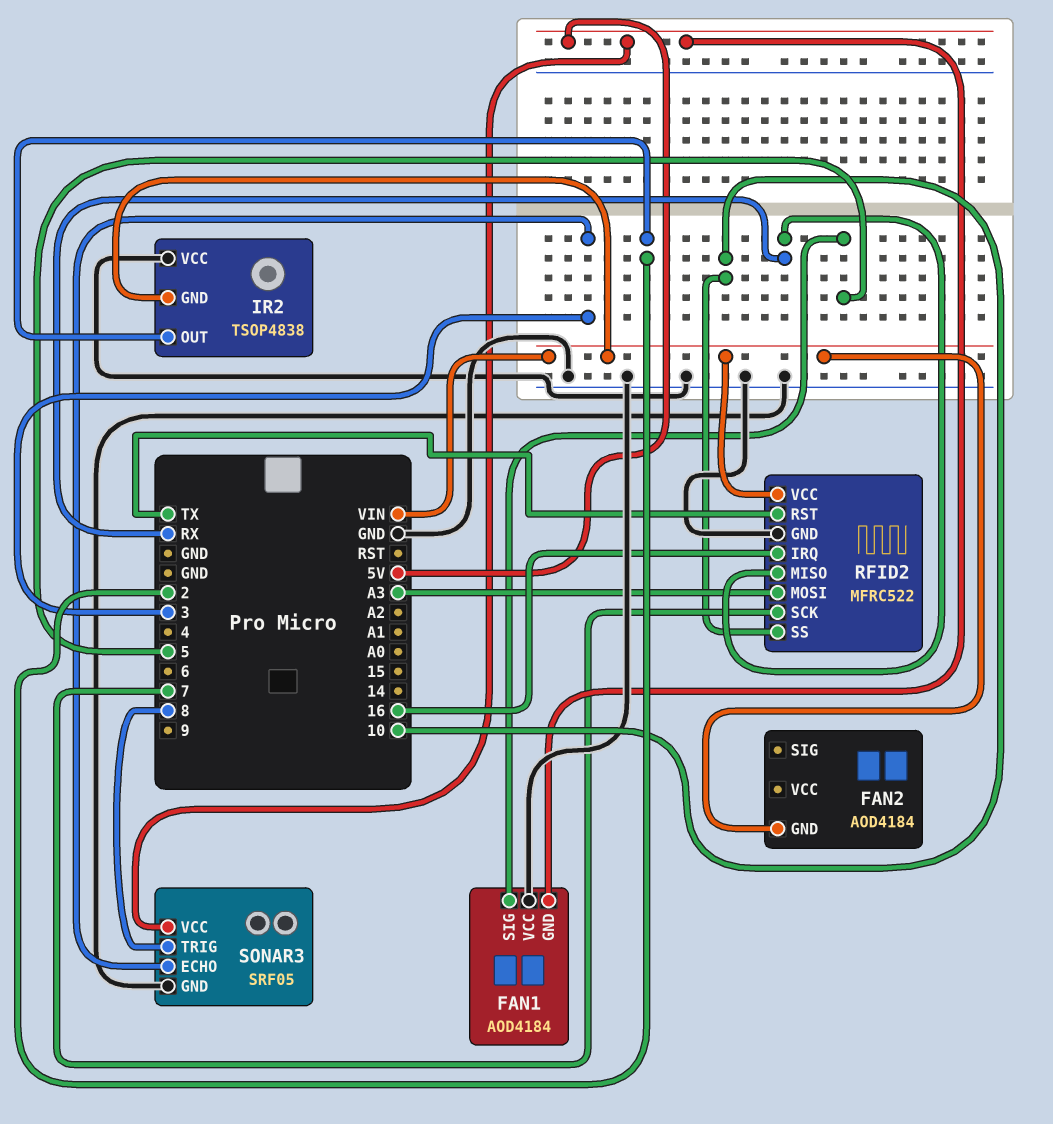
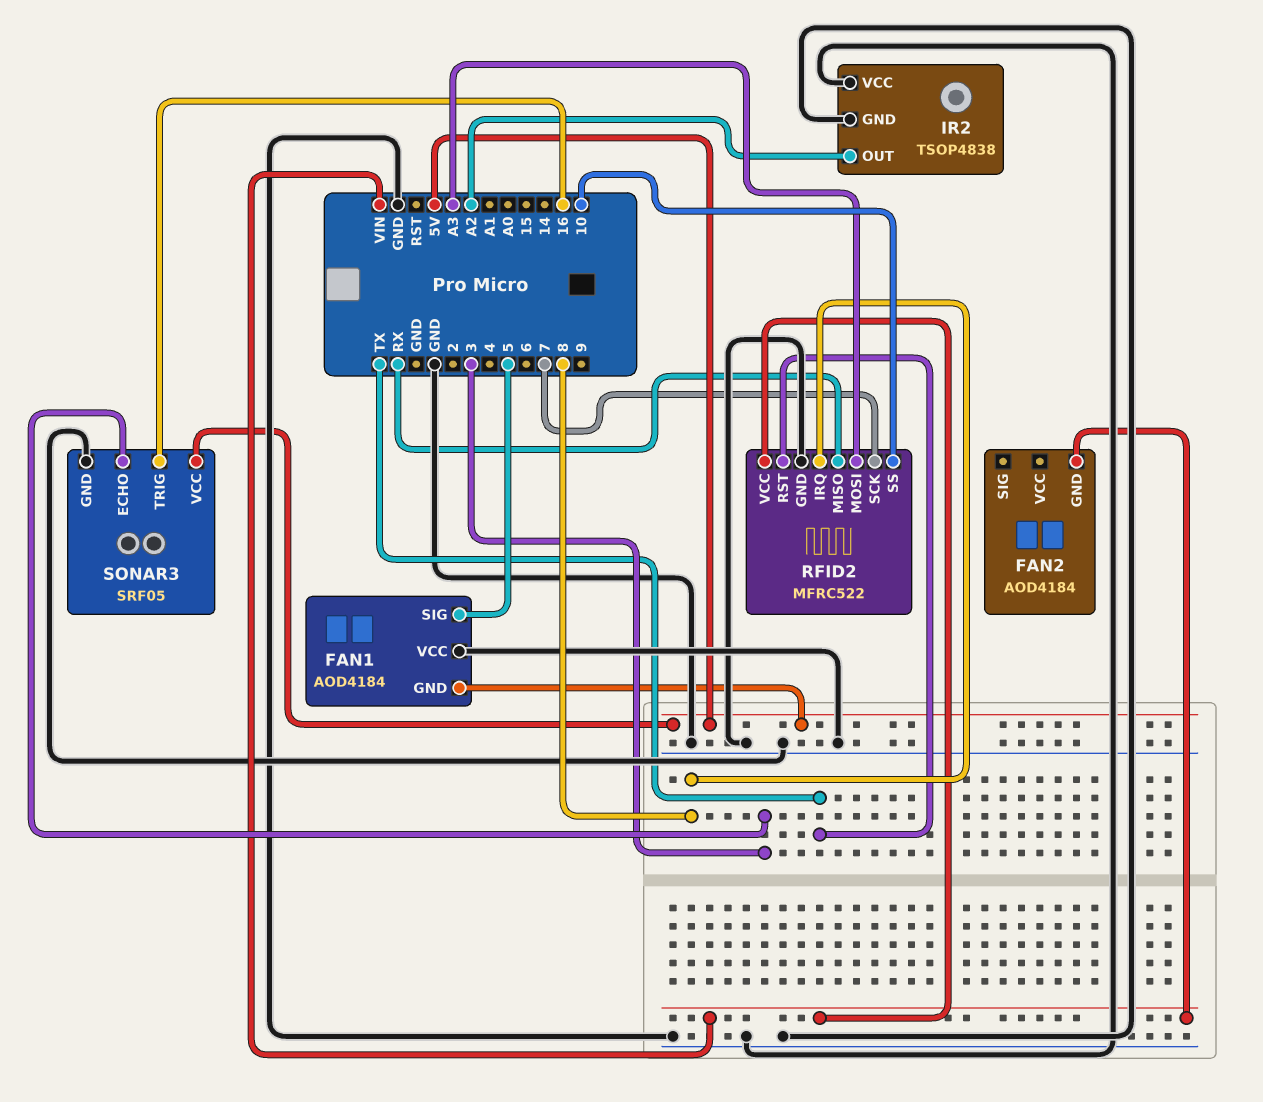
IR2 pin GND: VIN -> GND
IR2 pin OUT: 2 -> A2
RFID2 pin IRQ: 16 -> 8
SONAR3 pin TRIG: 8 -> 16

